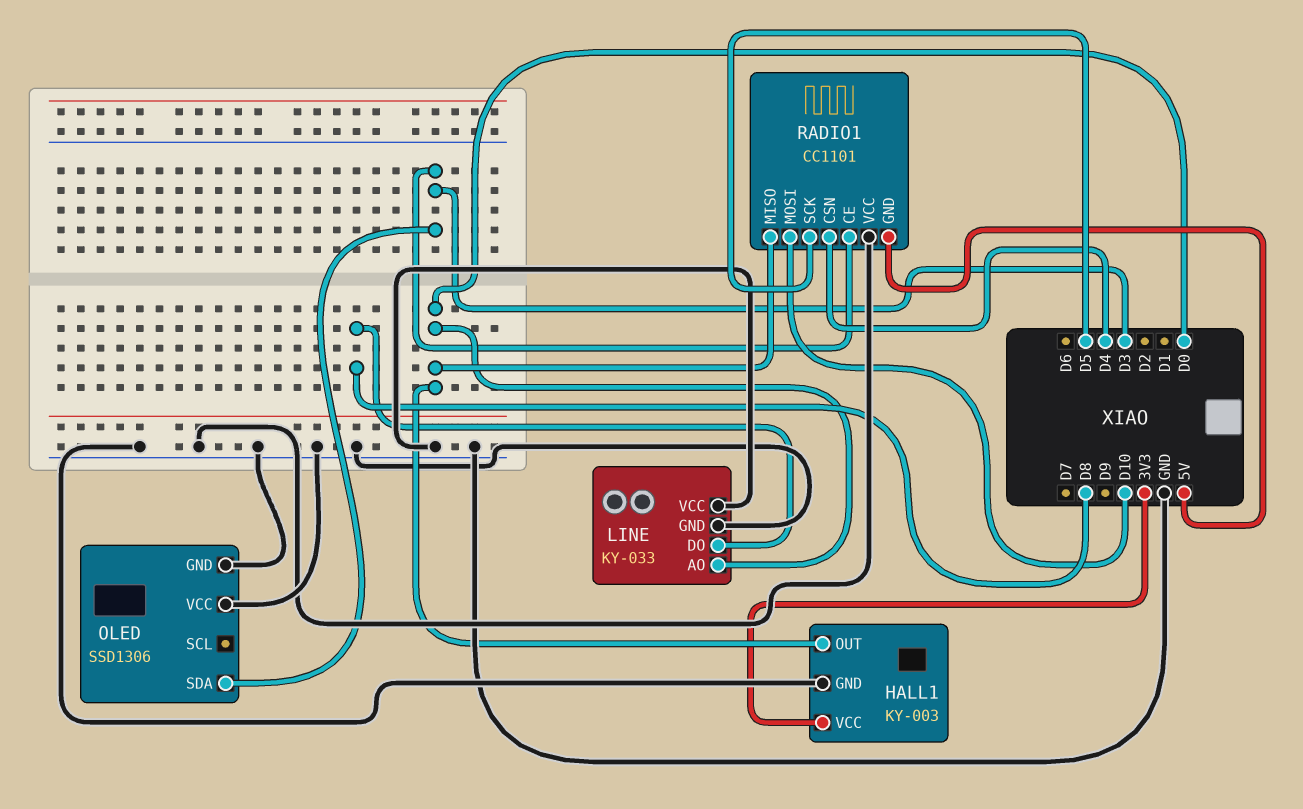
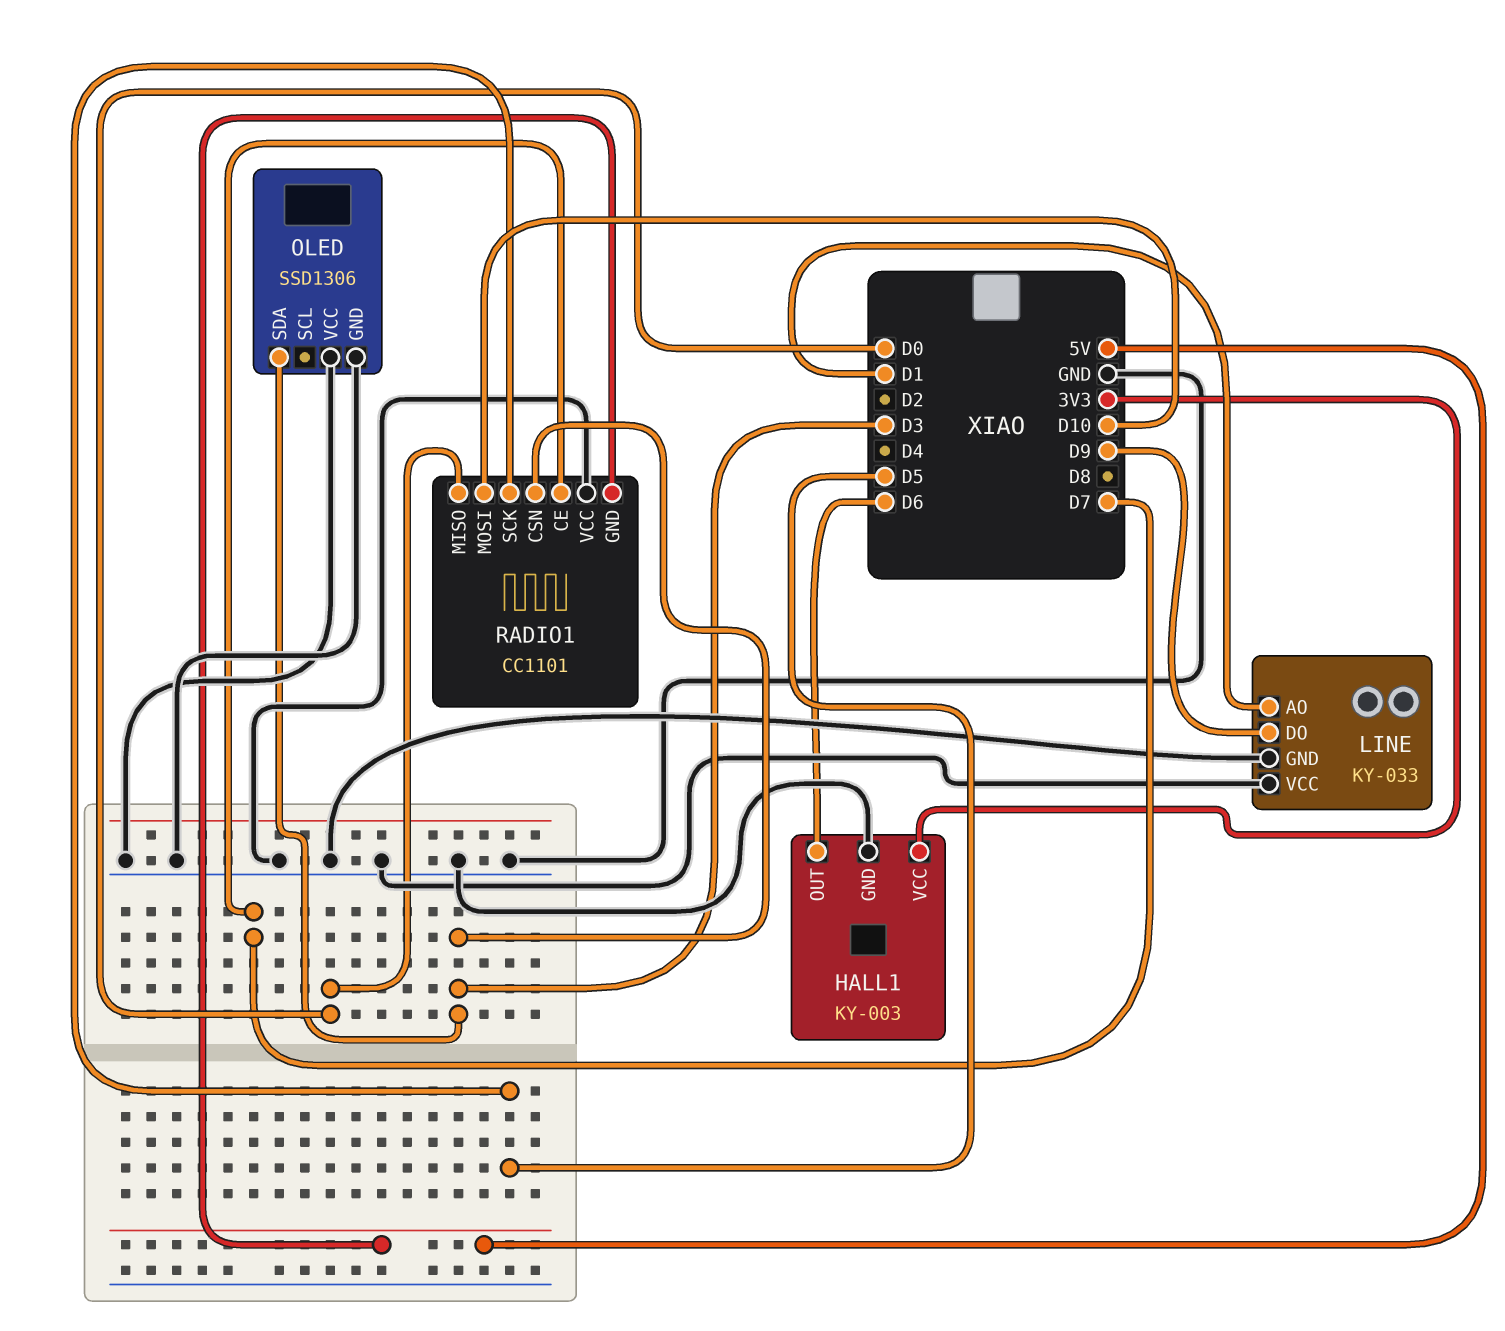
HALL1 pin OUT: D0 -> D6
LINE pin AO: D0 -> D1
LINE pin DO: D8 -> D9
RADIO1 pin CE: D3 -> D7
RADIO1 pin CSN: D4 -> D3

